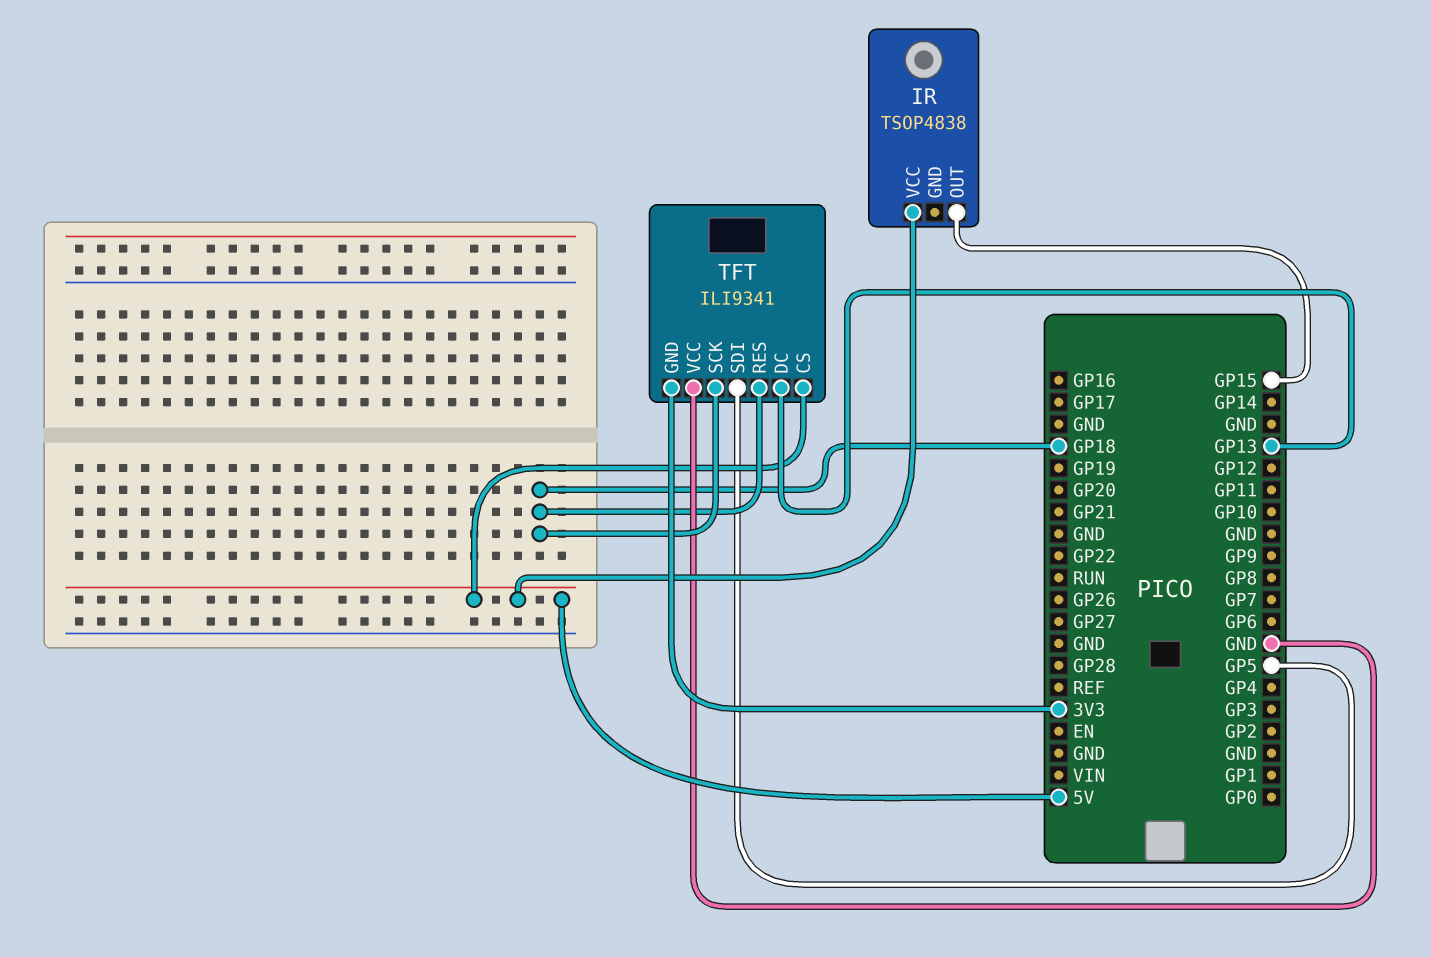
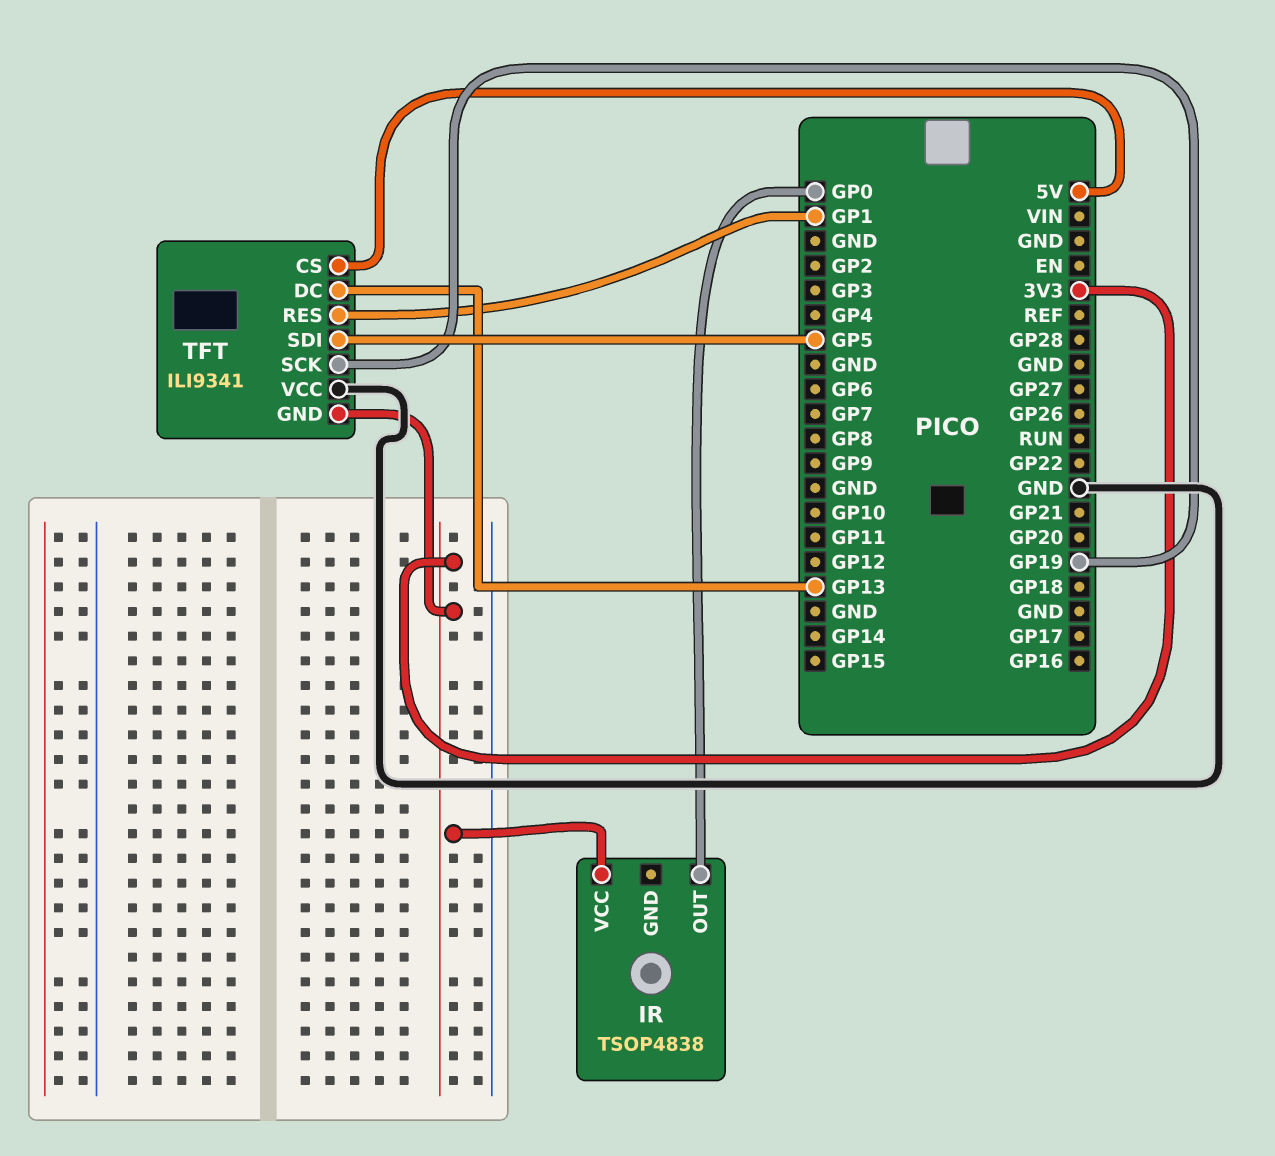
IR pin OUT: GP15 -> GP0
IR pin VCC: 5V -> 3V3
TFT pin RES: GP18 -> GP1
TFT pin SCK: GP18 -> GP19

